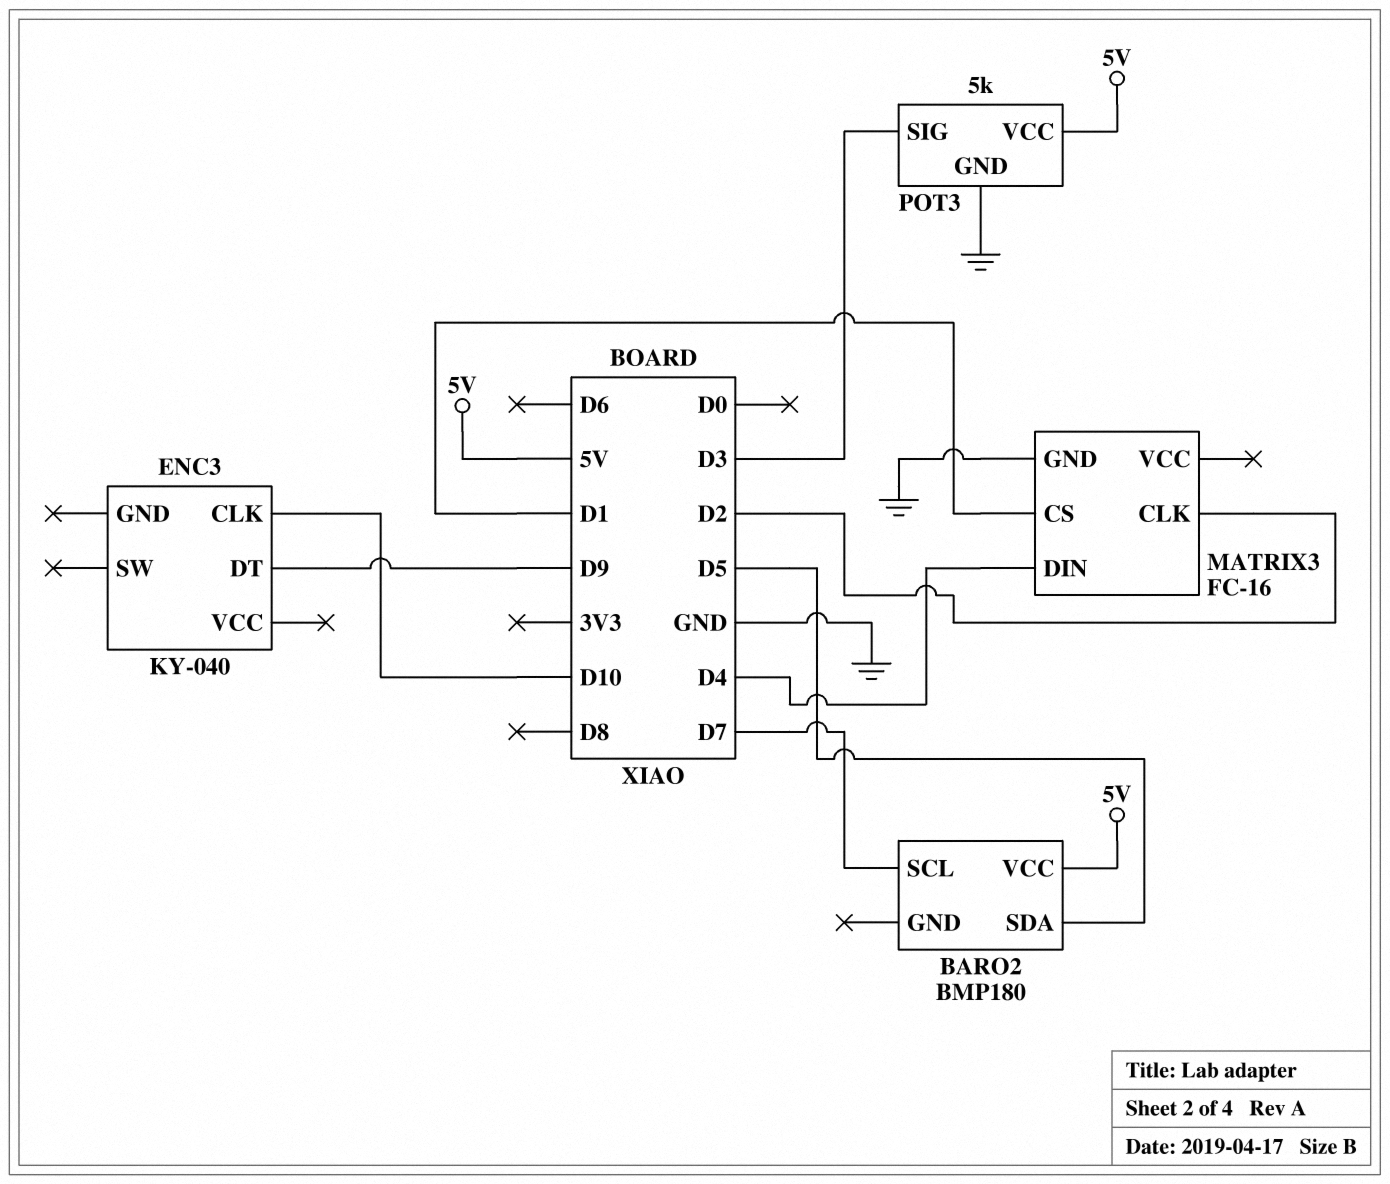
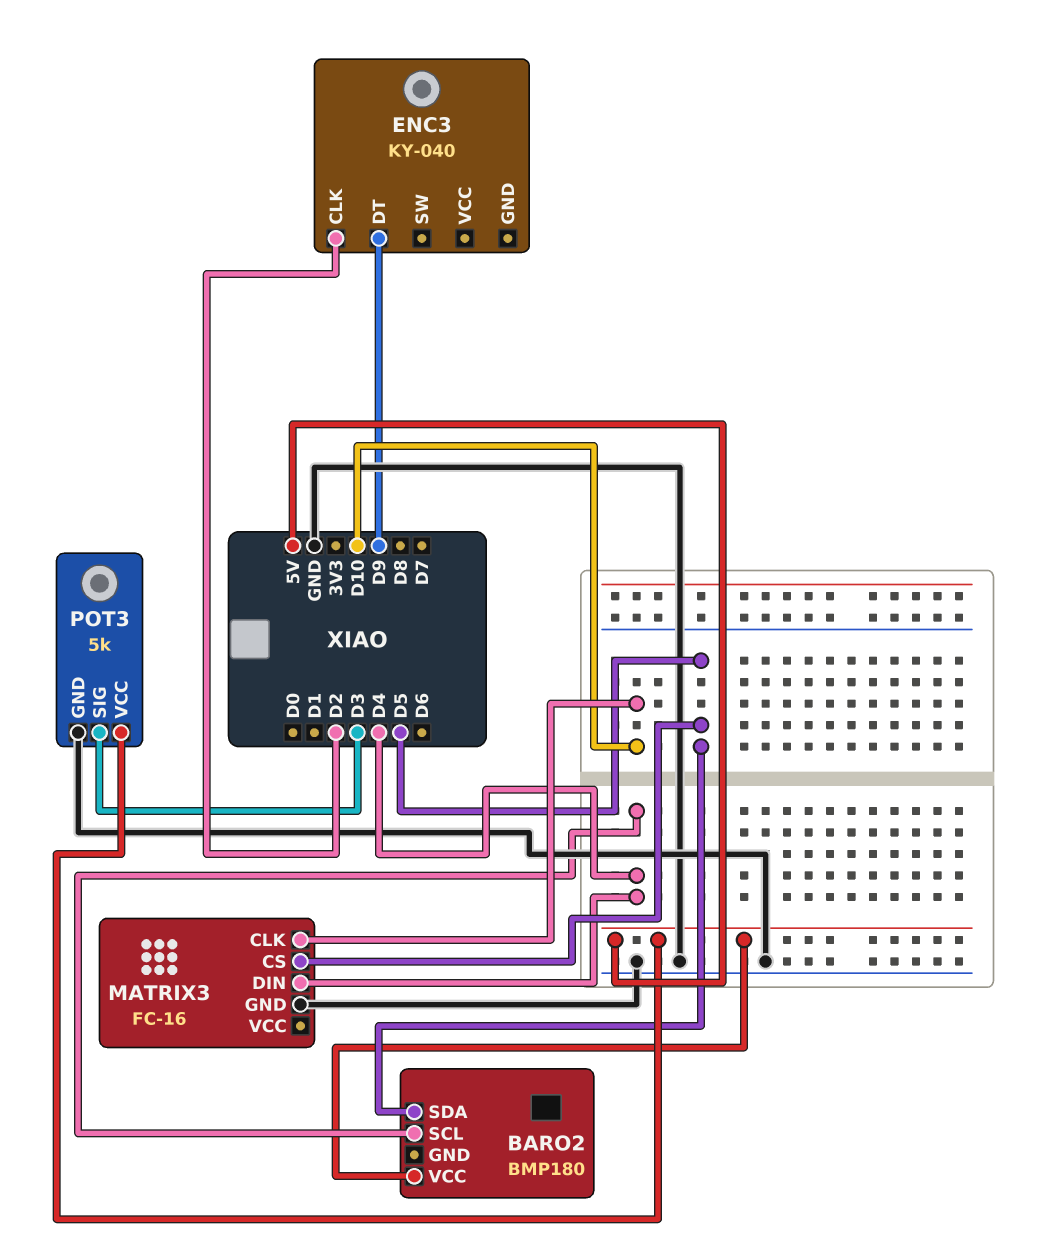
BARO2 pin SCL: D7 -> D4
ENC3 pin CLK: D10 -> D2
MATRIX3 pin CLK: D2 -> D10
MATRIX3 pin CS: D1 -> D5

